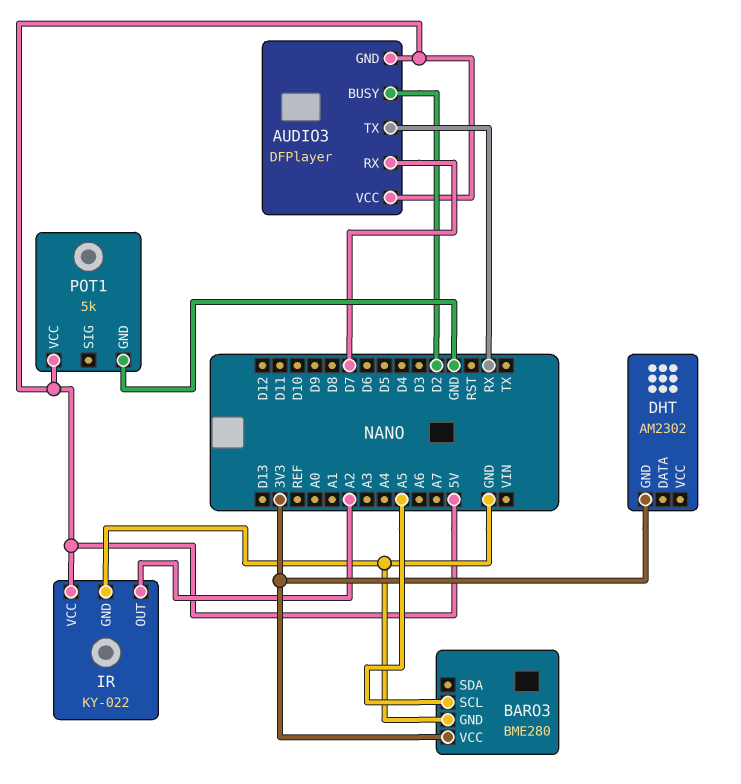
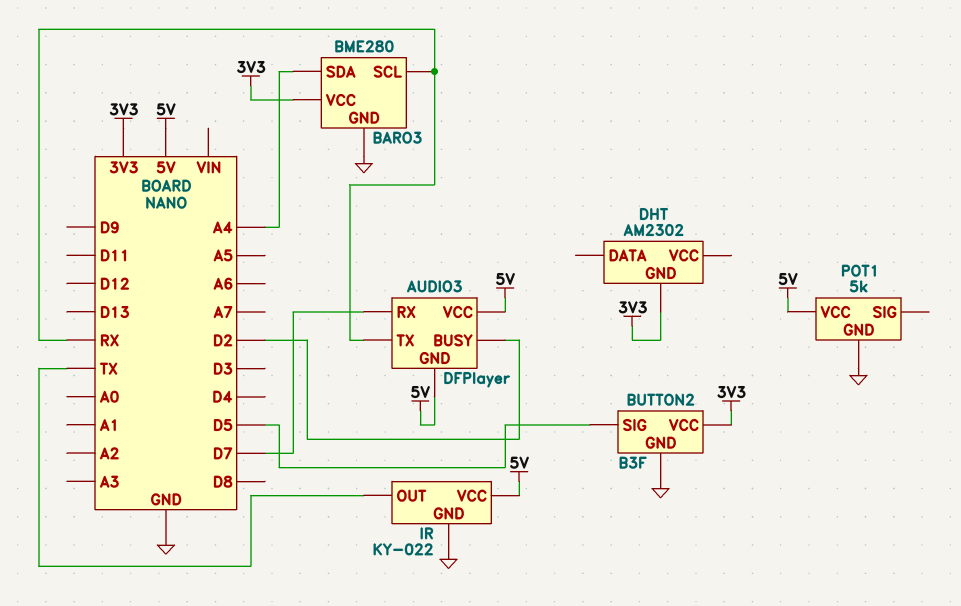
BARO3 pin SCL: A5 -> RX
BARO3 pin SDA: none -> A4
BUTTON2: none -> B3F
BUTTON2 pin GND: none -> GND
BUTTON2 pin SIG: none -> D5
BUTTON2 pin VCC: none -> 3V3
IR pin OUT: A2 -> TX

